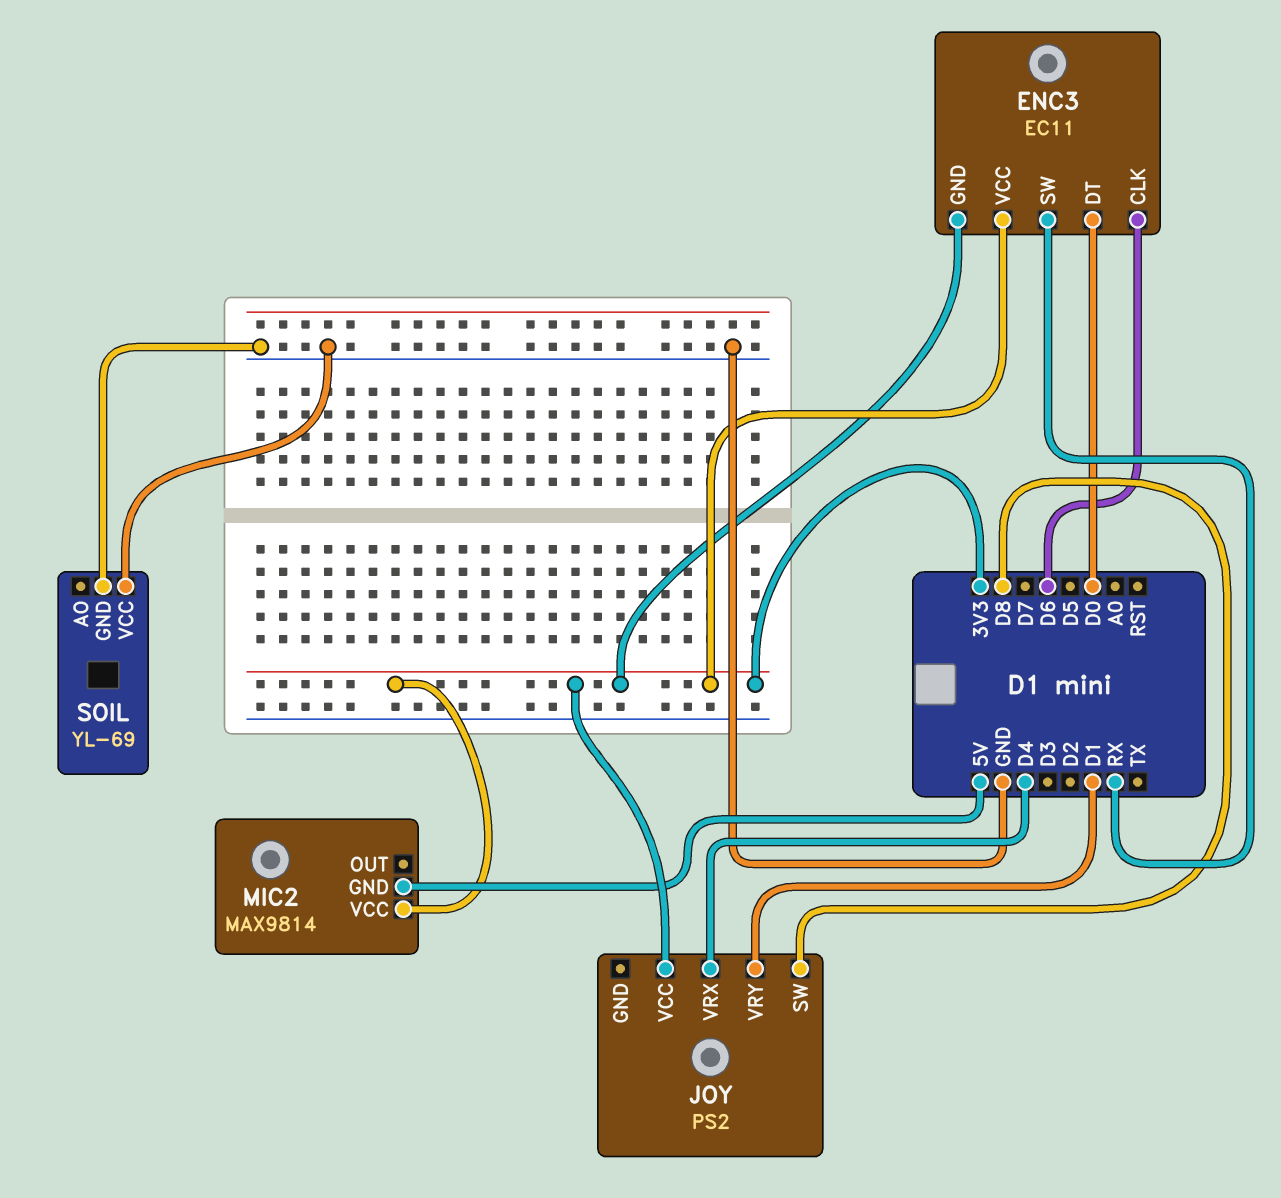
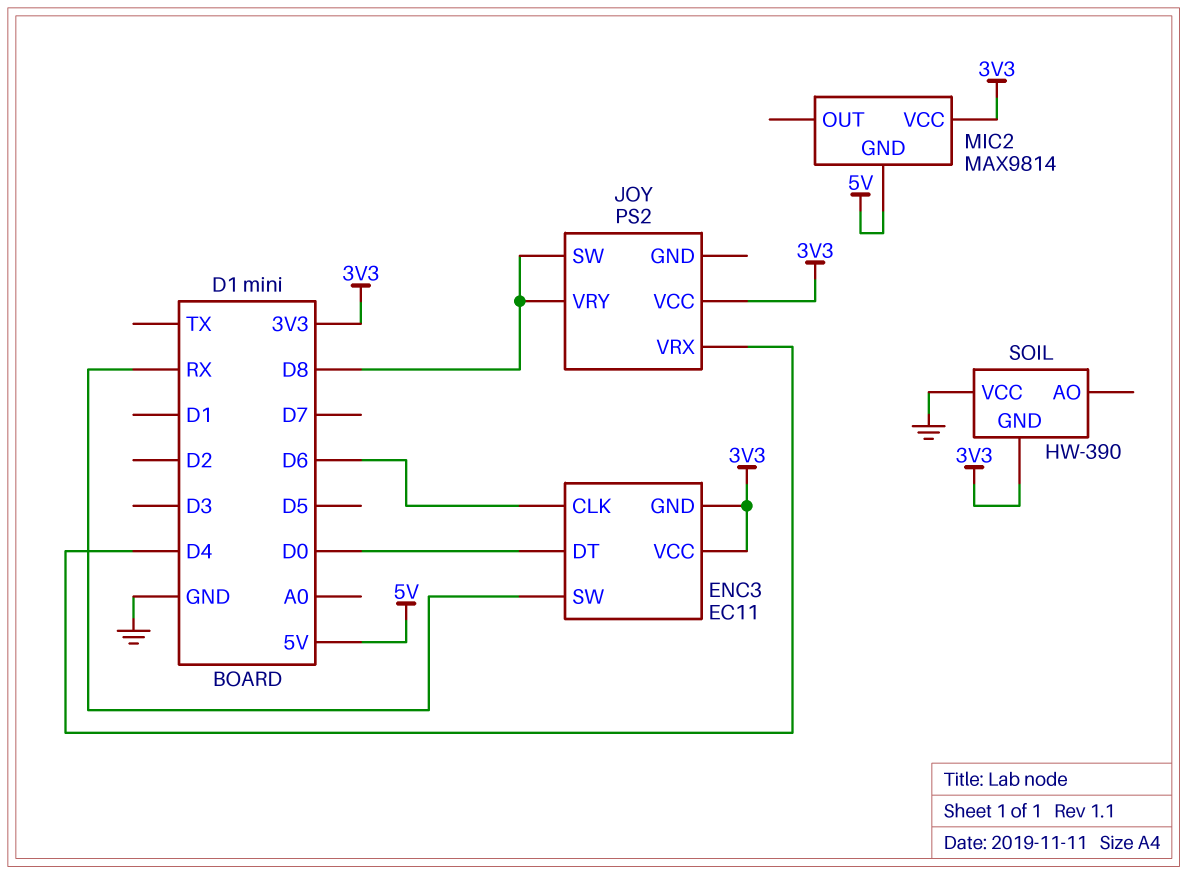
JOY pin VRY: D1 -> D8
SOIL: YL-69 -> HW-390
SOIL pin GND: GND -> 3V3

